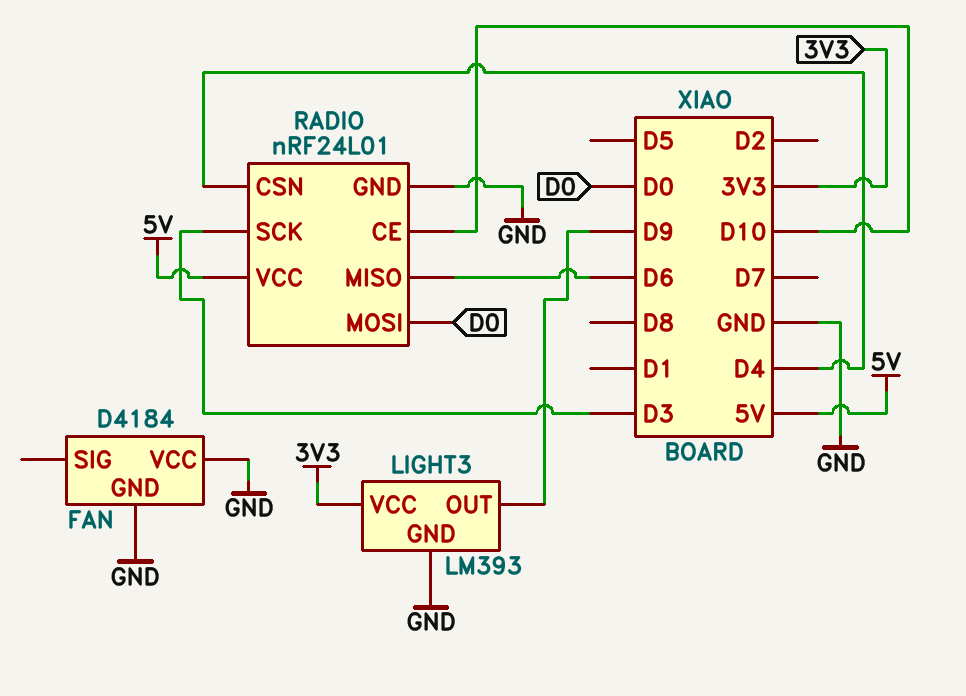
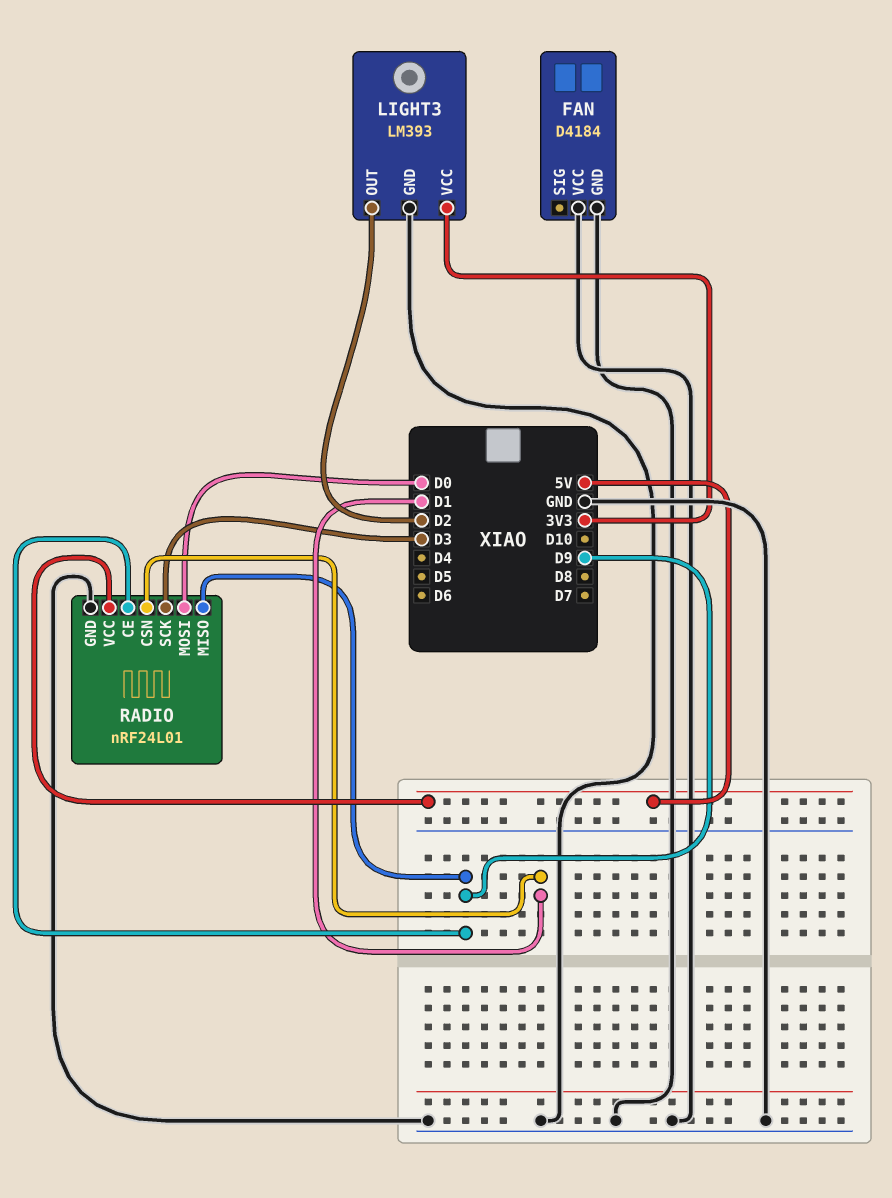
LIGHT3 pin OUT: D9 -> D2
RADIO pin CE: D10 -> D9
RADIO pin CSN: D4 -> D1
RADIO pin MISO: D6 -> D9

